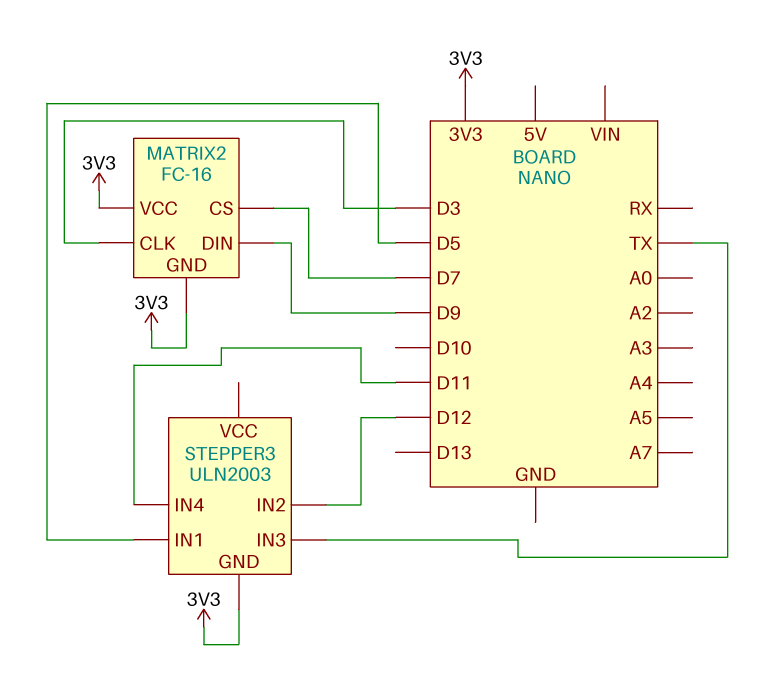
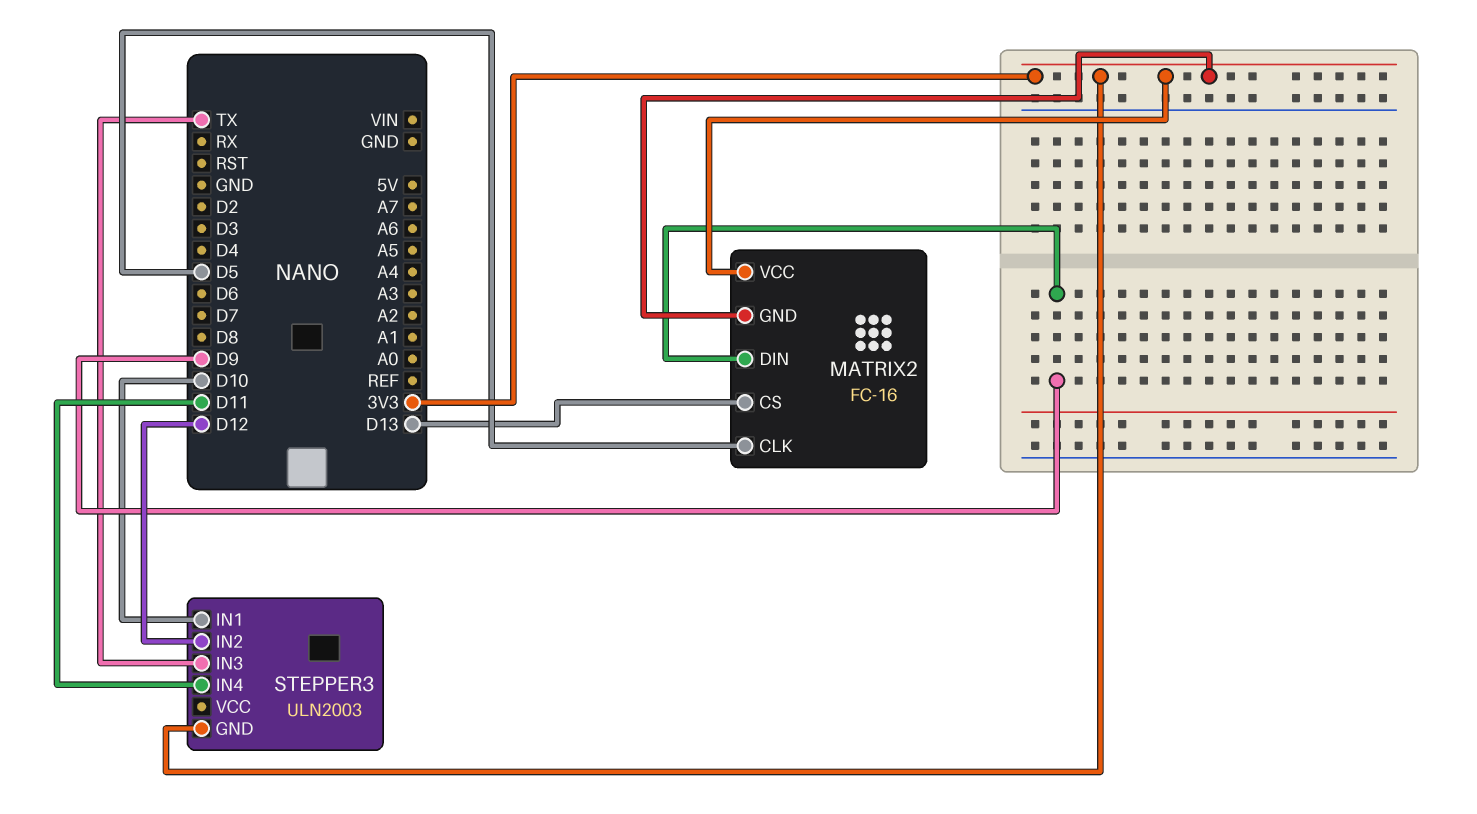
MATRIX2 pin CLK: D3 -> D5
MATRIX2 pin CS: D7 -> D13
STEPPER3 pin IN1: D5 -> D10

